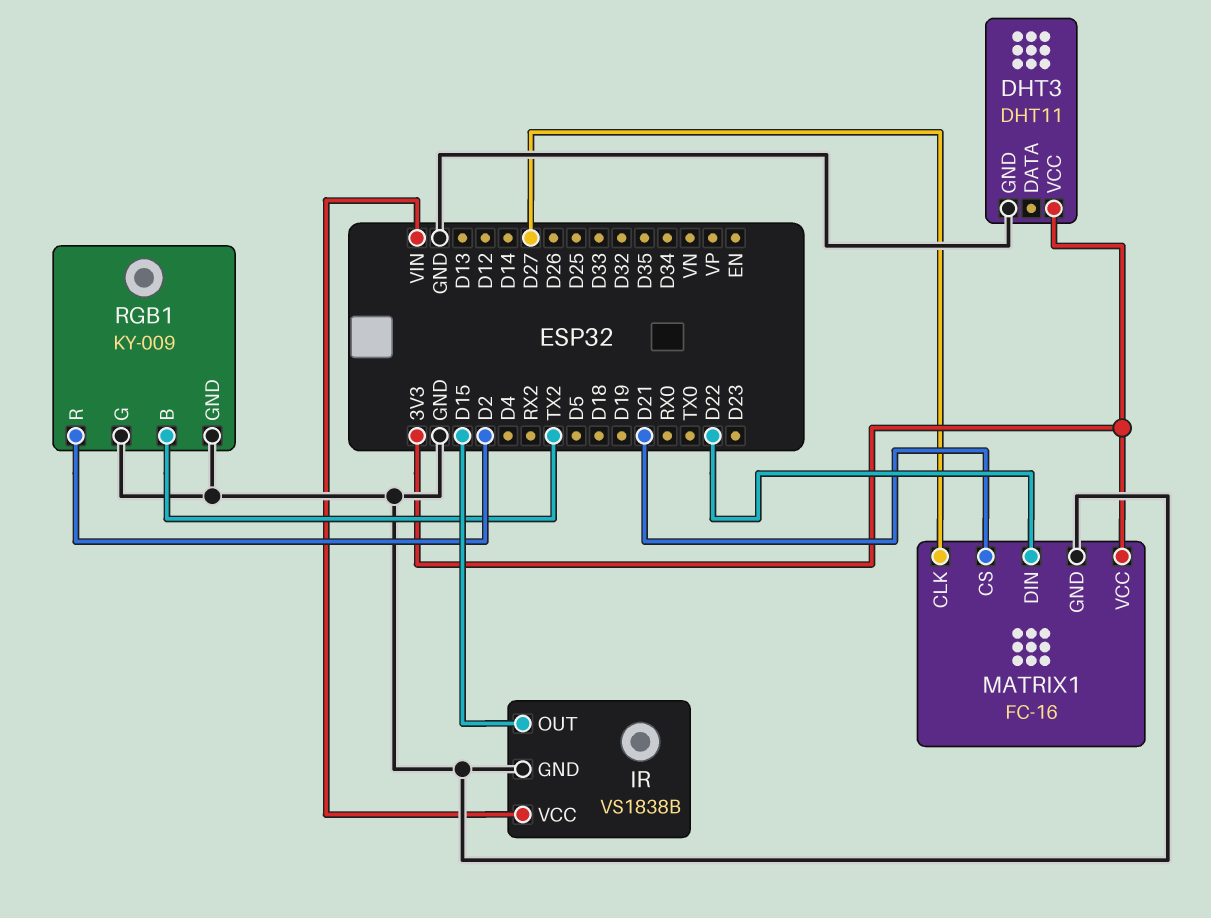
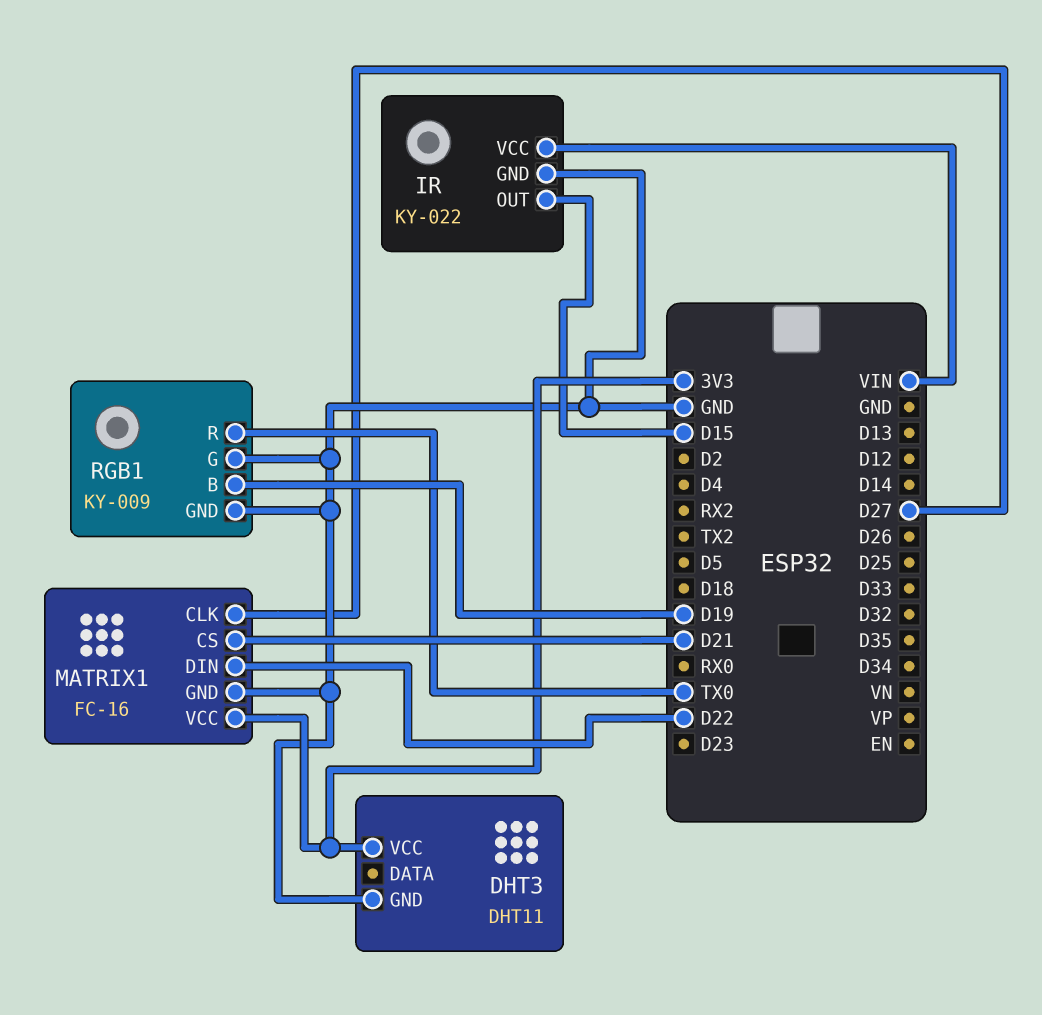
IR: VS1838B -> KY-022
RGB1 pin B: TX2 -> D19
RGB1 pin R: D2 -> TX0

